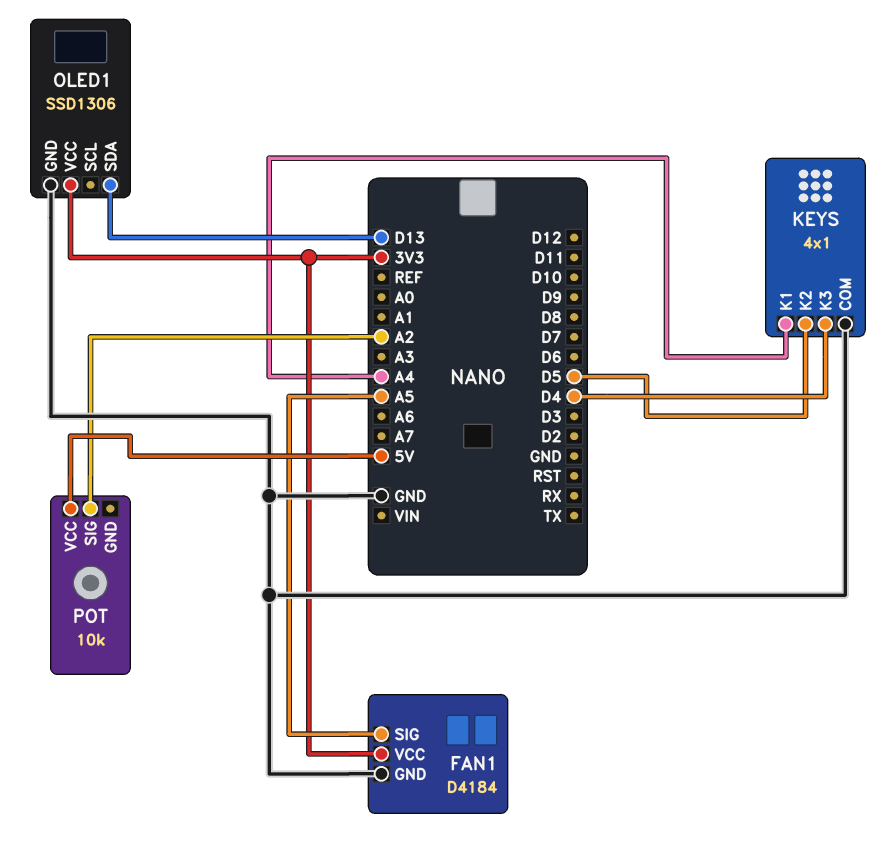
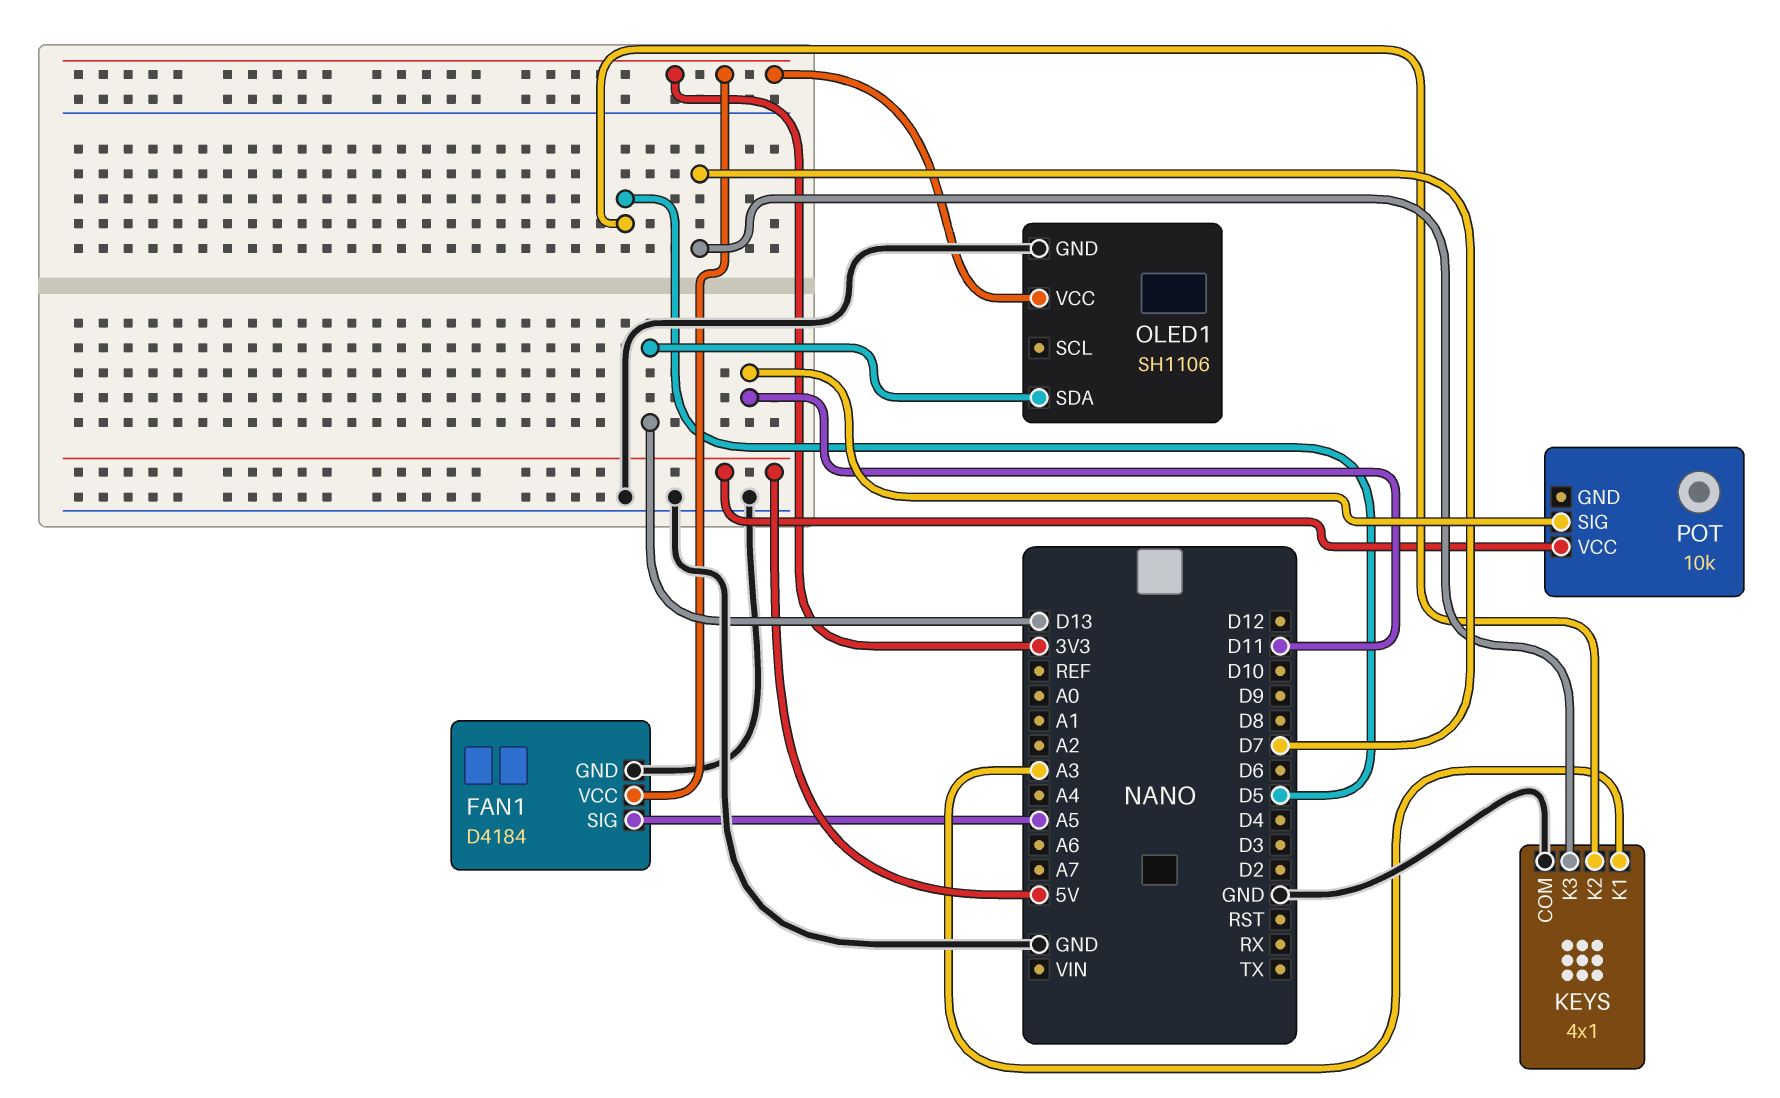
KEYS pin K1: A4 -> A3
KEYS pin K3: D4 -> D7
OLED1: SSD1306 -> SH1106
POT pin SIG: A2 -> D11

